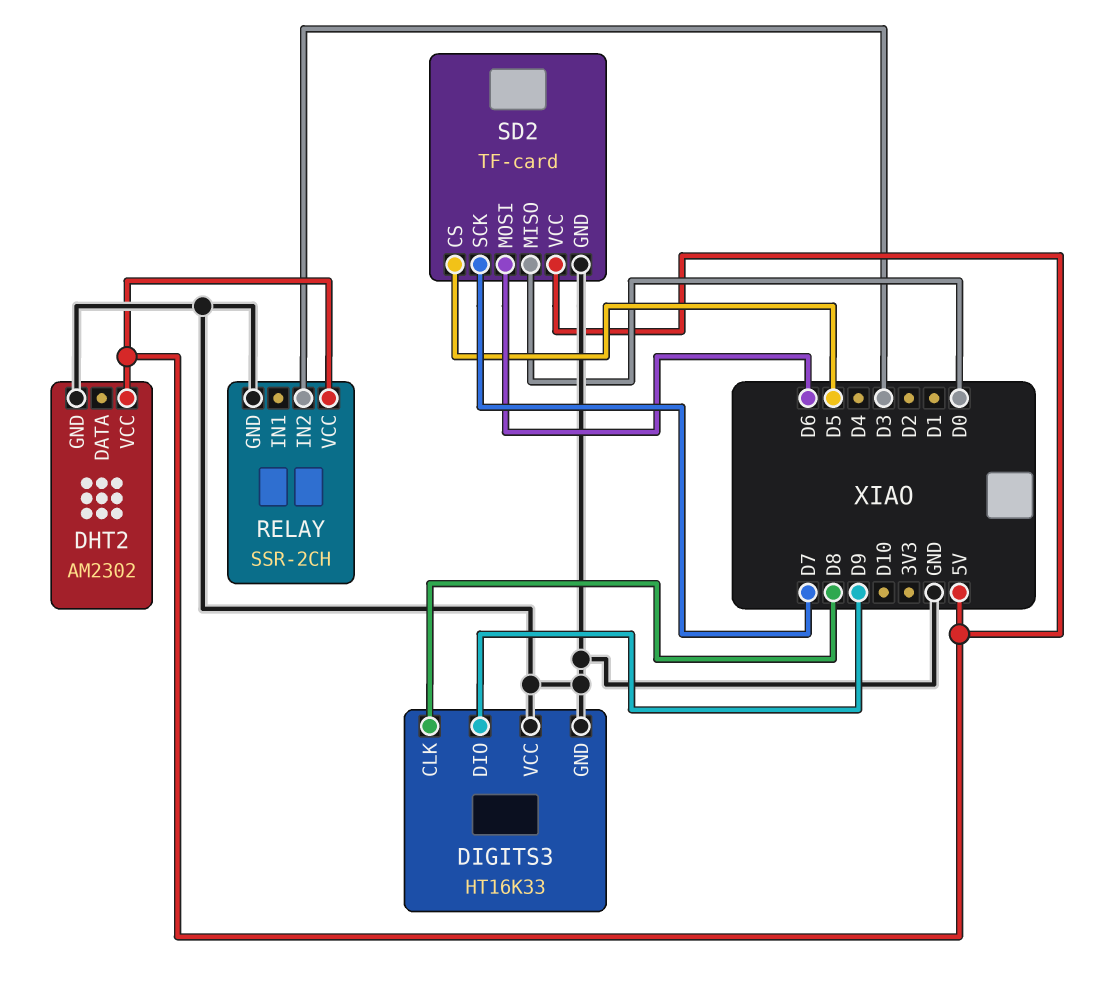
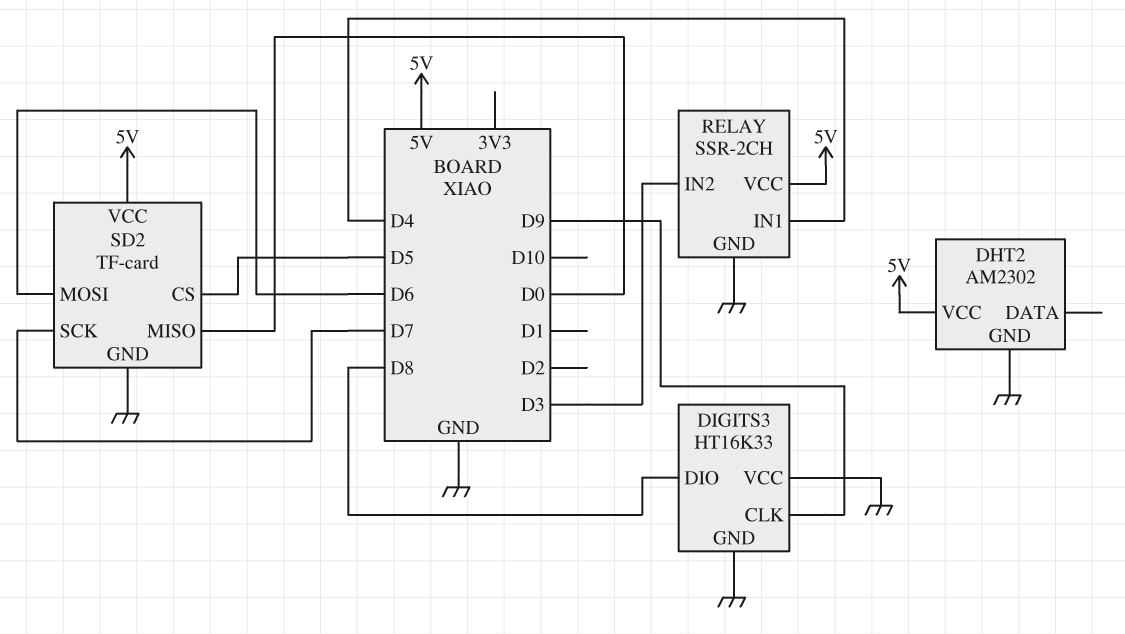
DIGITS3 pin CLK: D8 -> D9
DIGITS3 pin DIO: D9 -> D8
RELAY pin IN1: none -> D4

